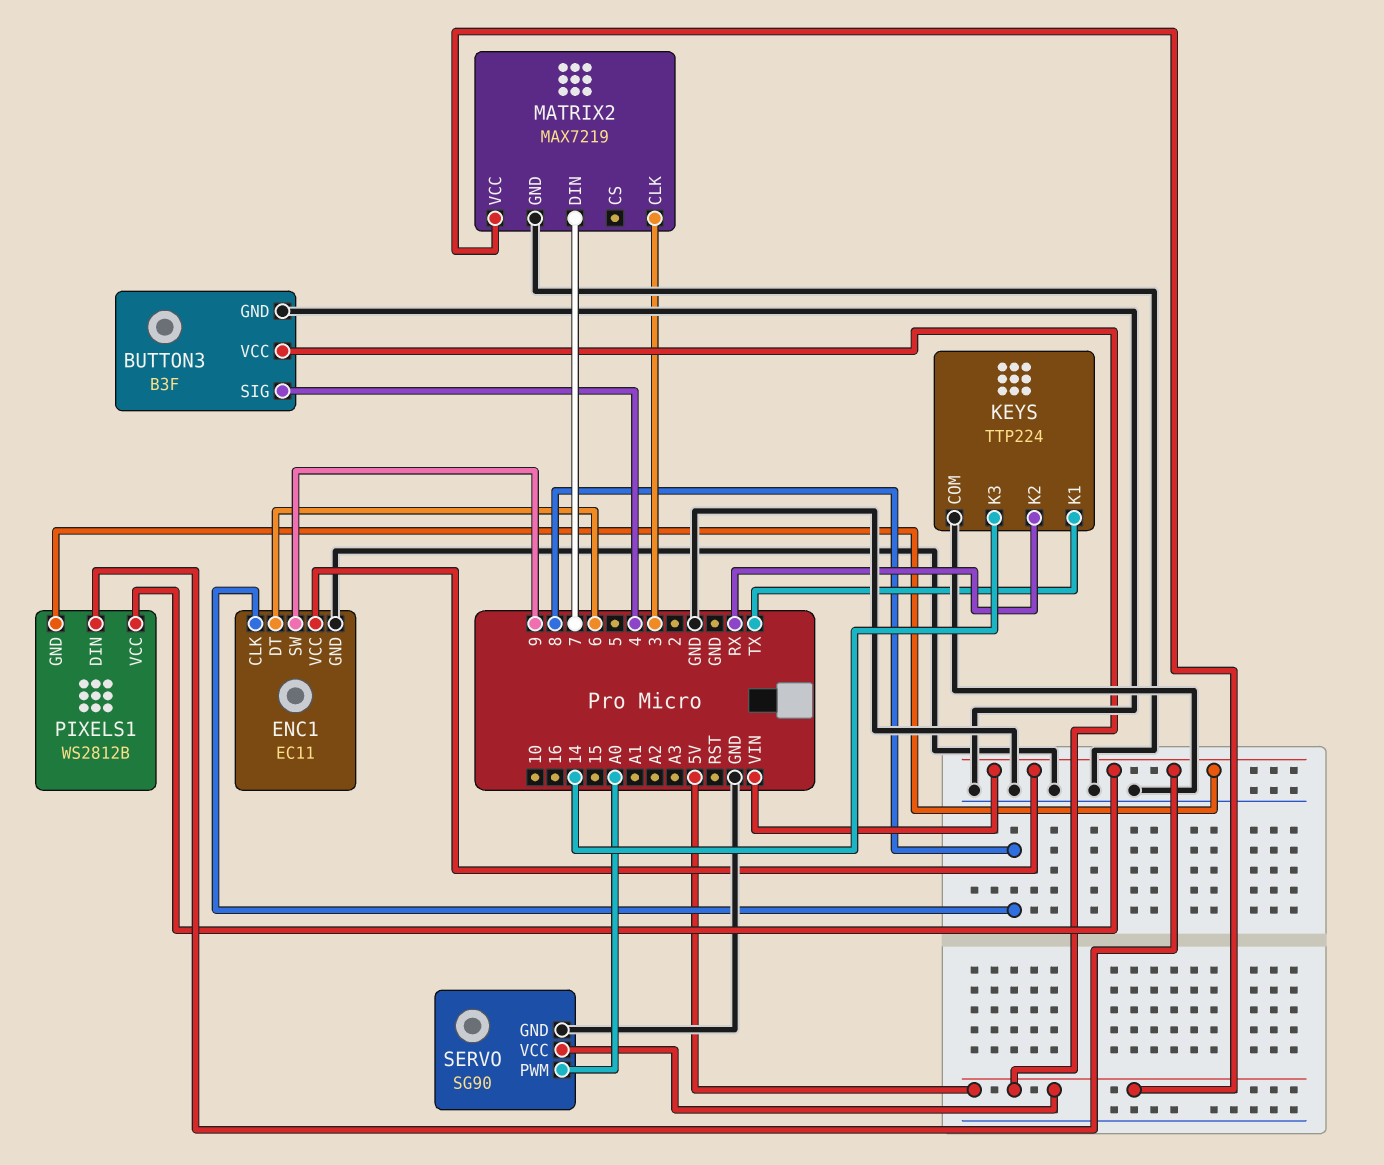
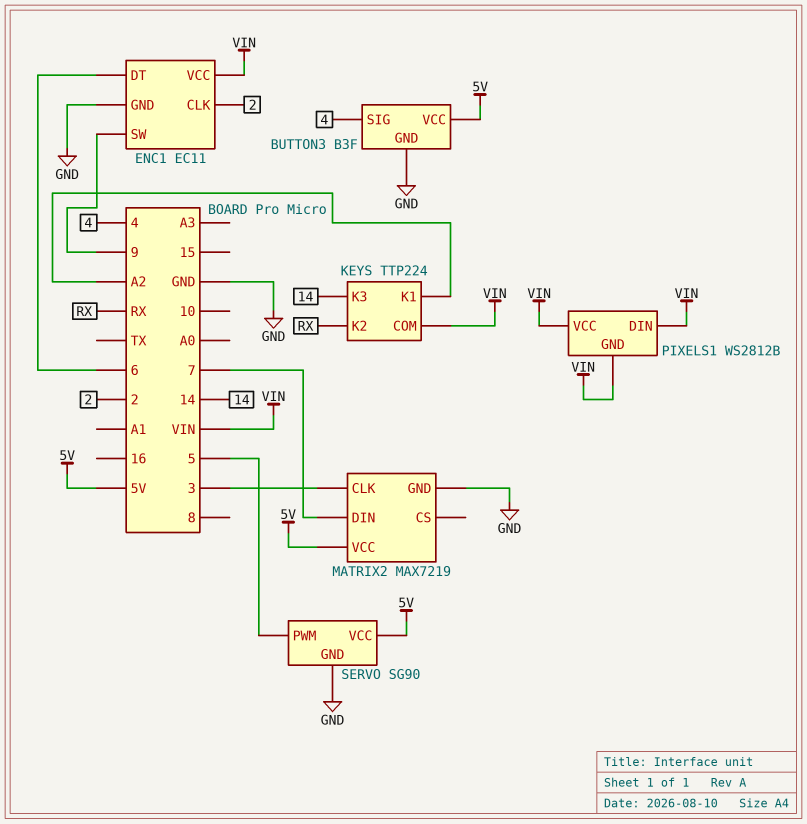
ENC1 pin CLK: 8 -> 2
KEYS pin COM: GND -> VIN
KEYS pin K1: TX -> A2
SERVO pin PWM: A0 -> 5

